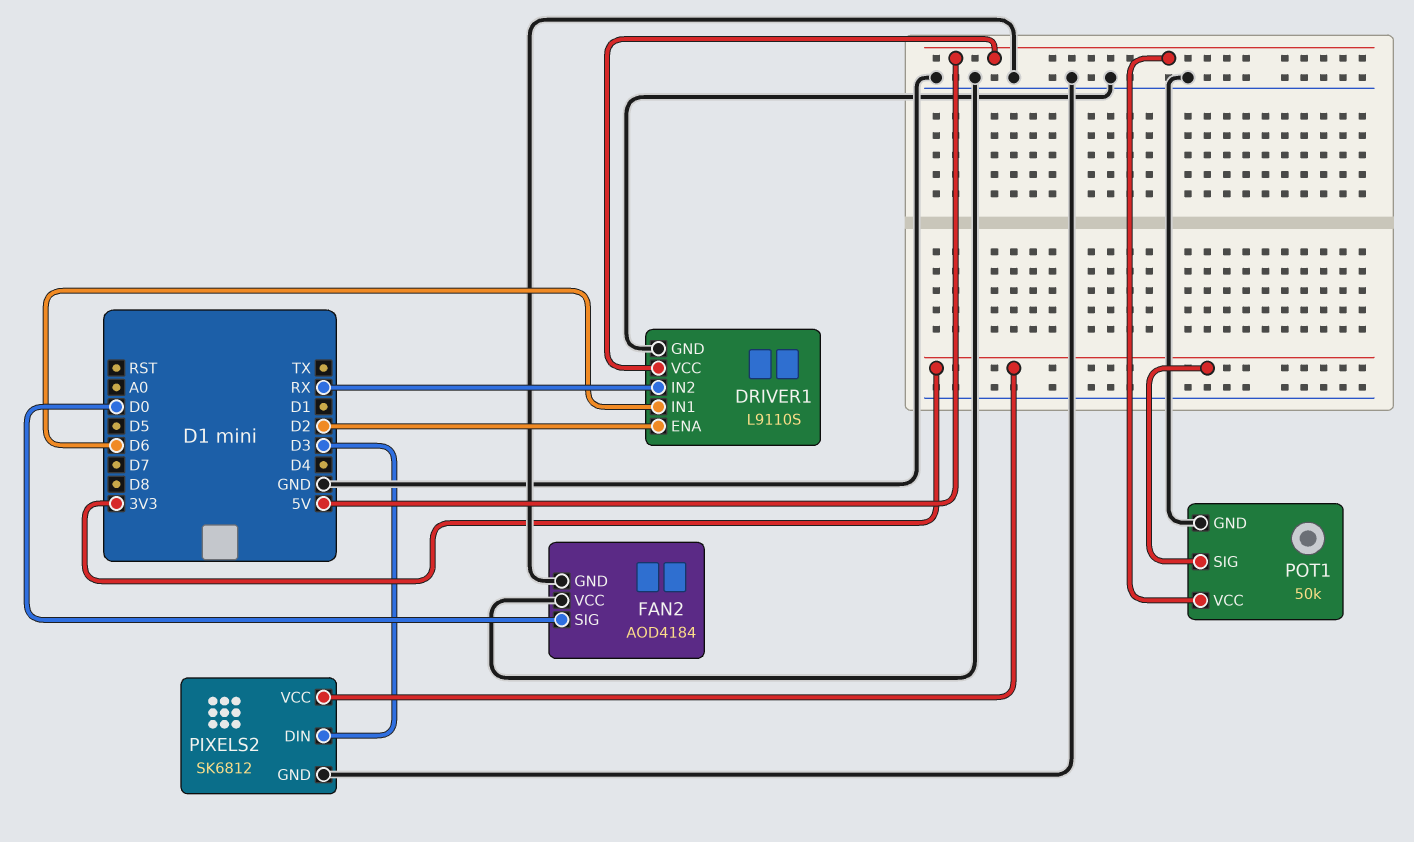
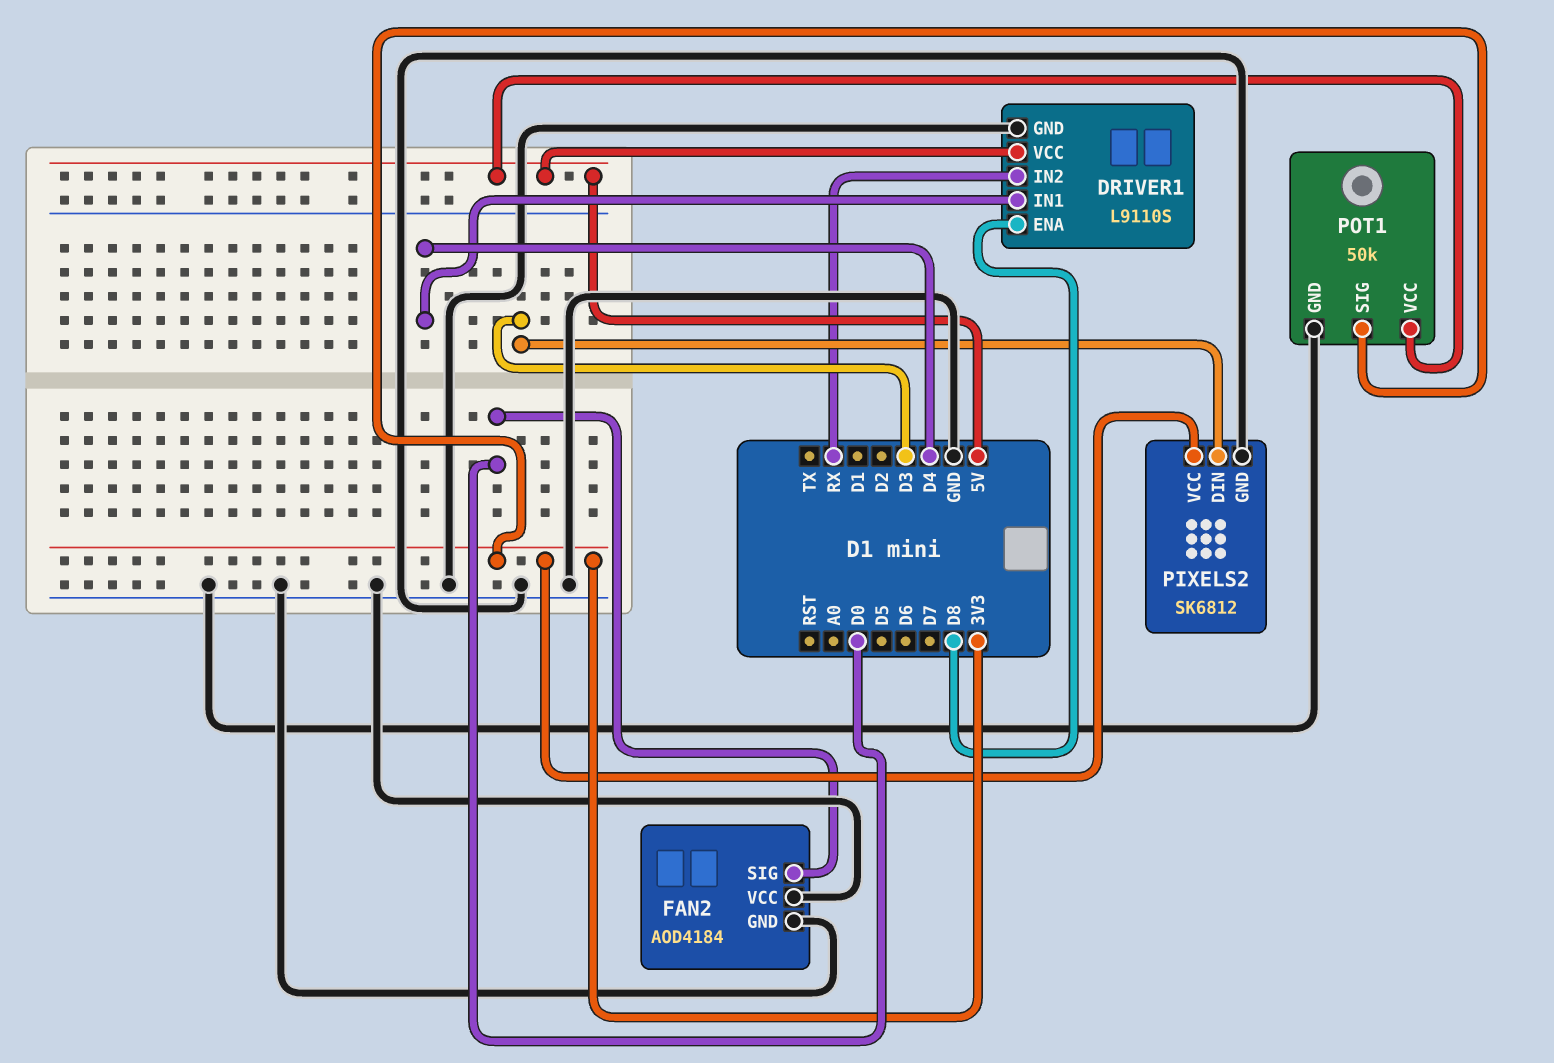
DRIVER1 pin ENA: D2 -> D8
DRIVER1 pin IN1: D6 -> D4

